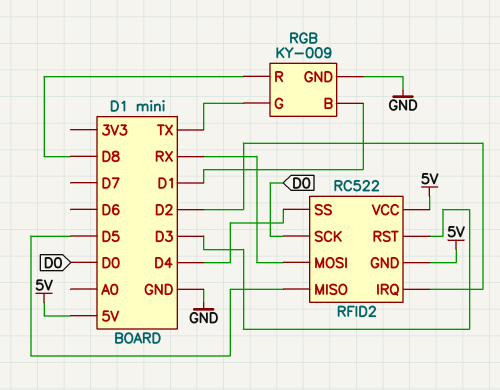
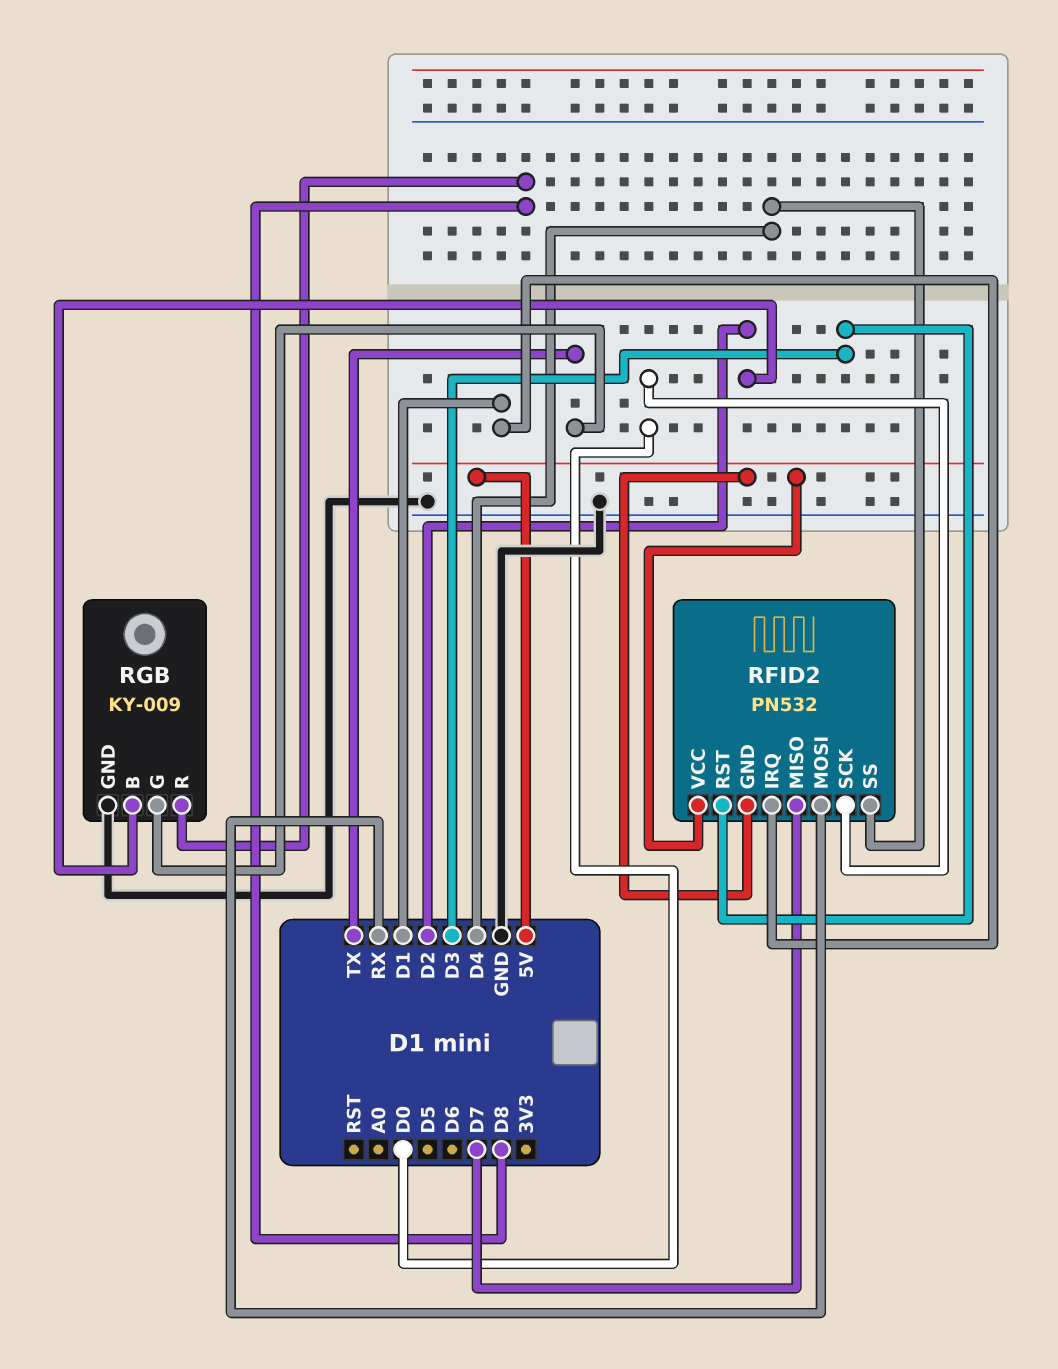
RFID2: RC522 -> PN532
RFID2 pin IRQ: D2 -> D1
RFID2 pin MISO: D5 -> D7
RGB pin B: D1 -> D2

